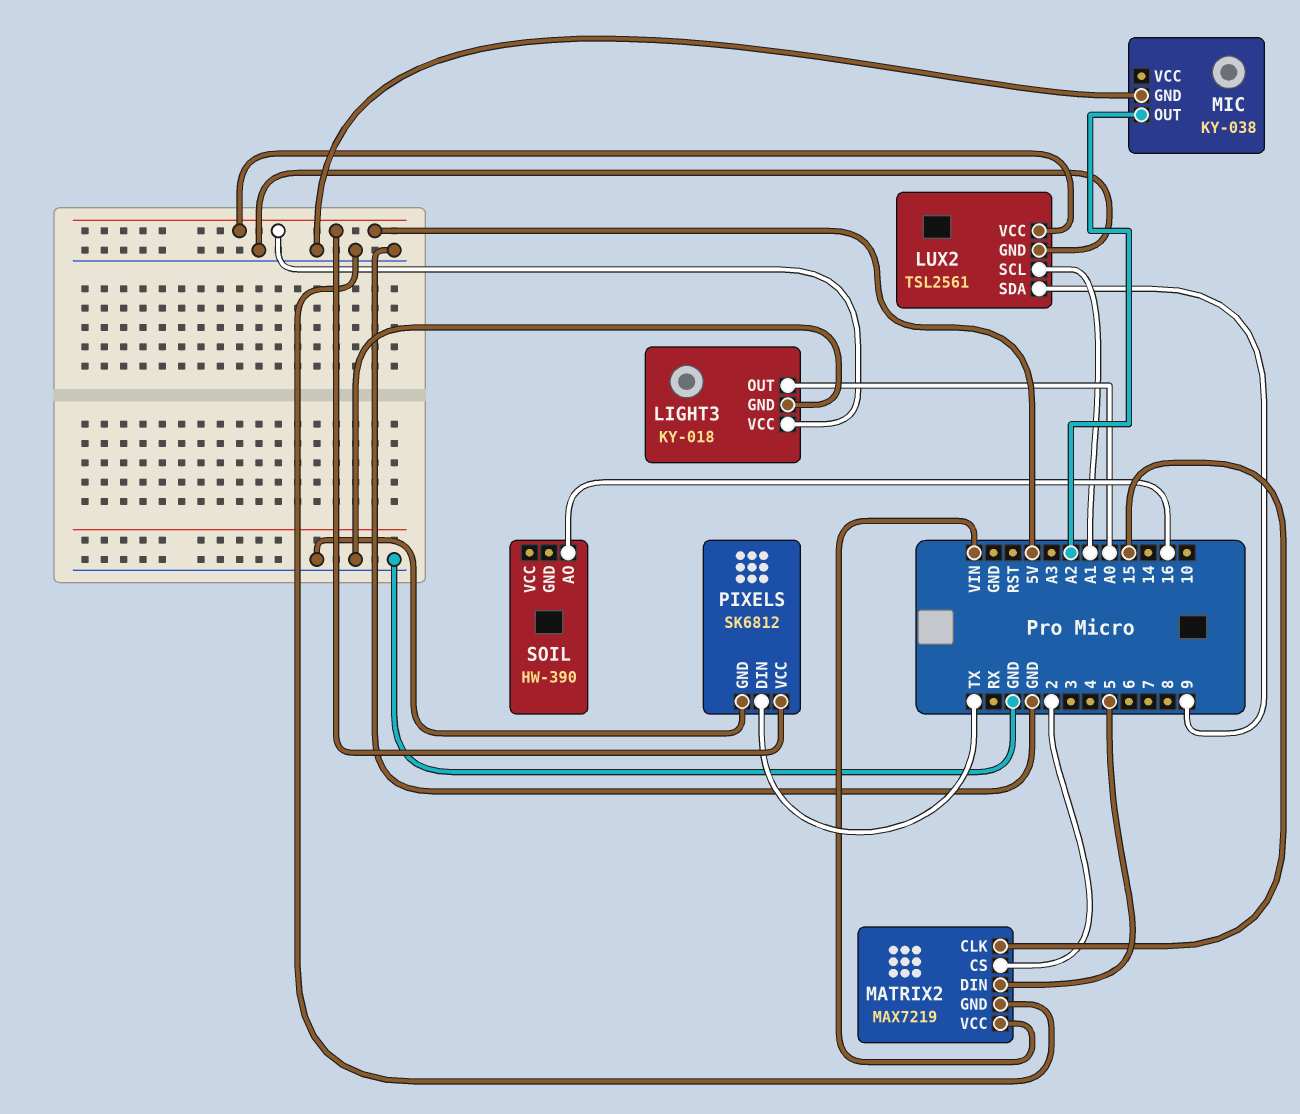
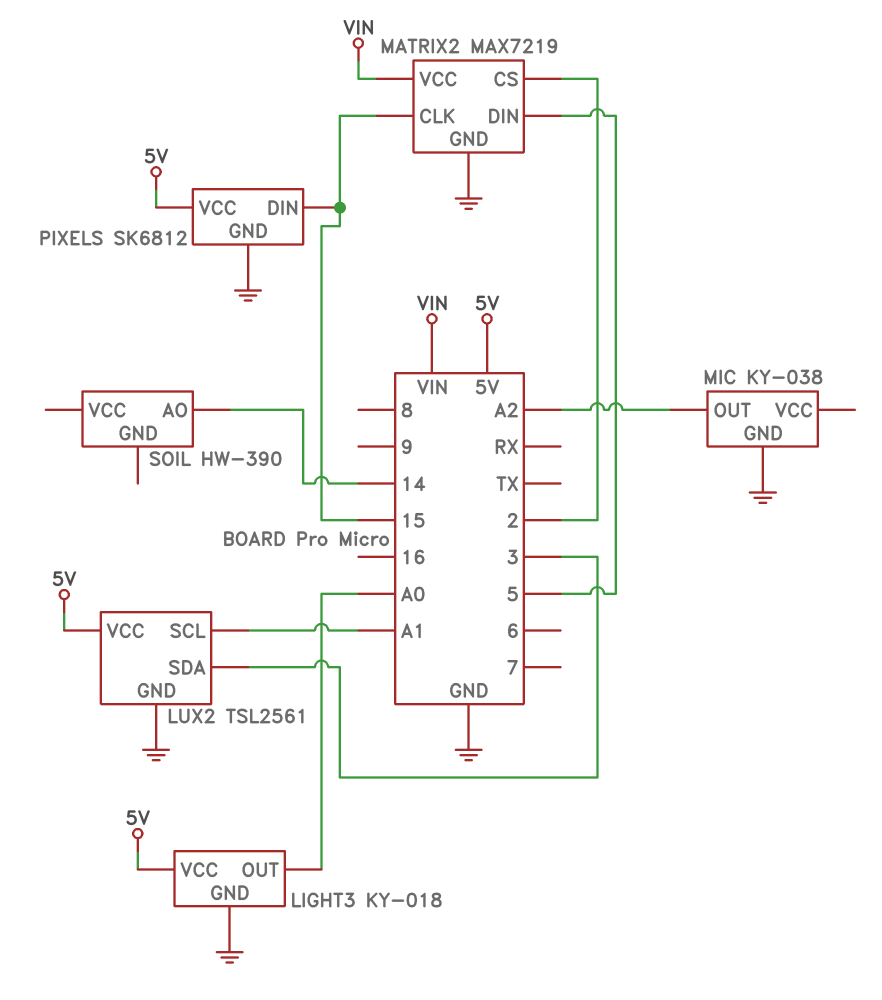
LUX2 pin SDA: 9 -> 3
PIXELS pin DIN: TX -> 15
SOIL pin AO: 16 -> 14

